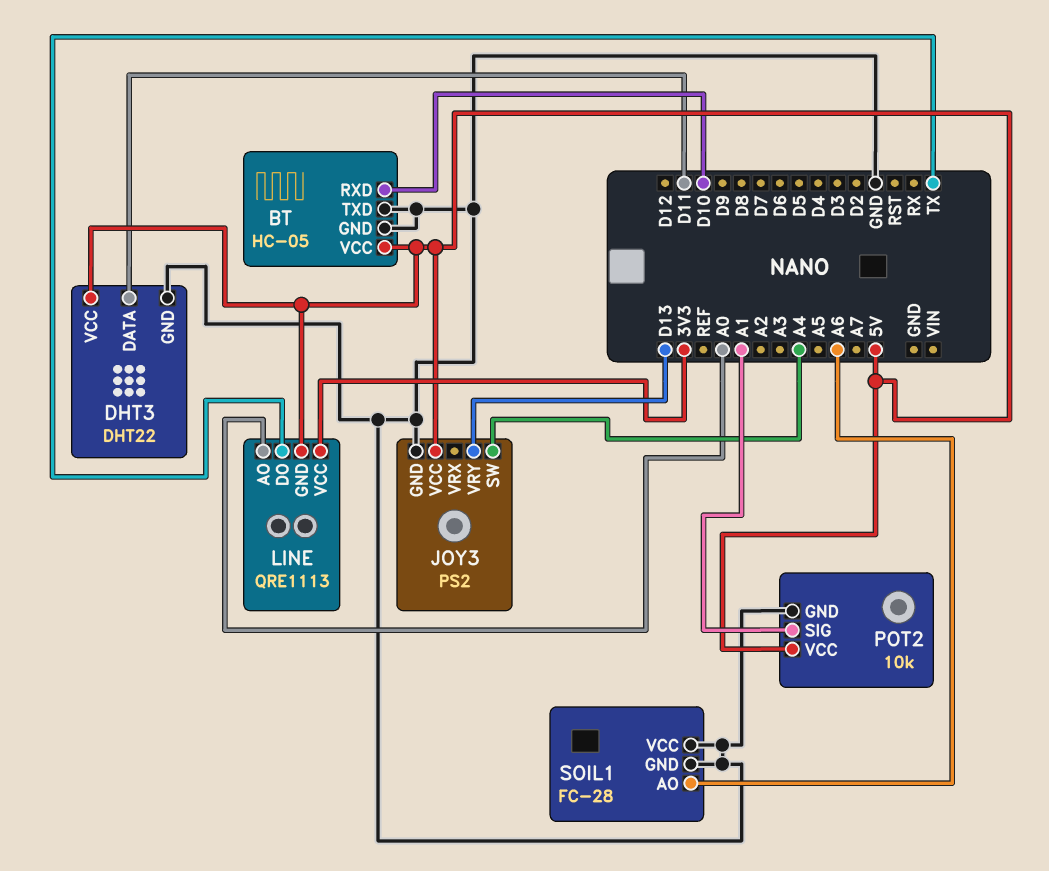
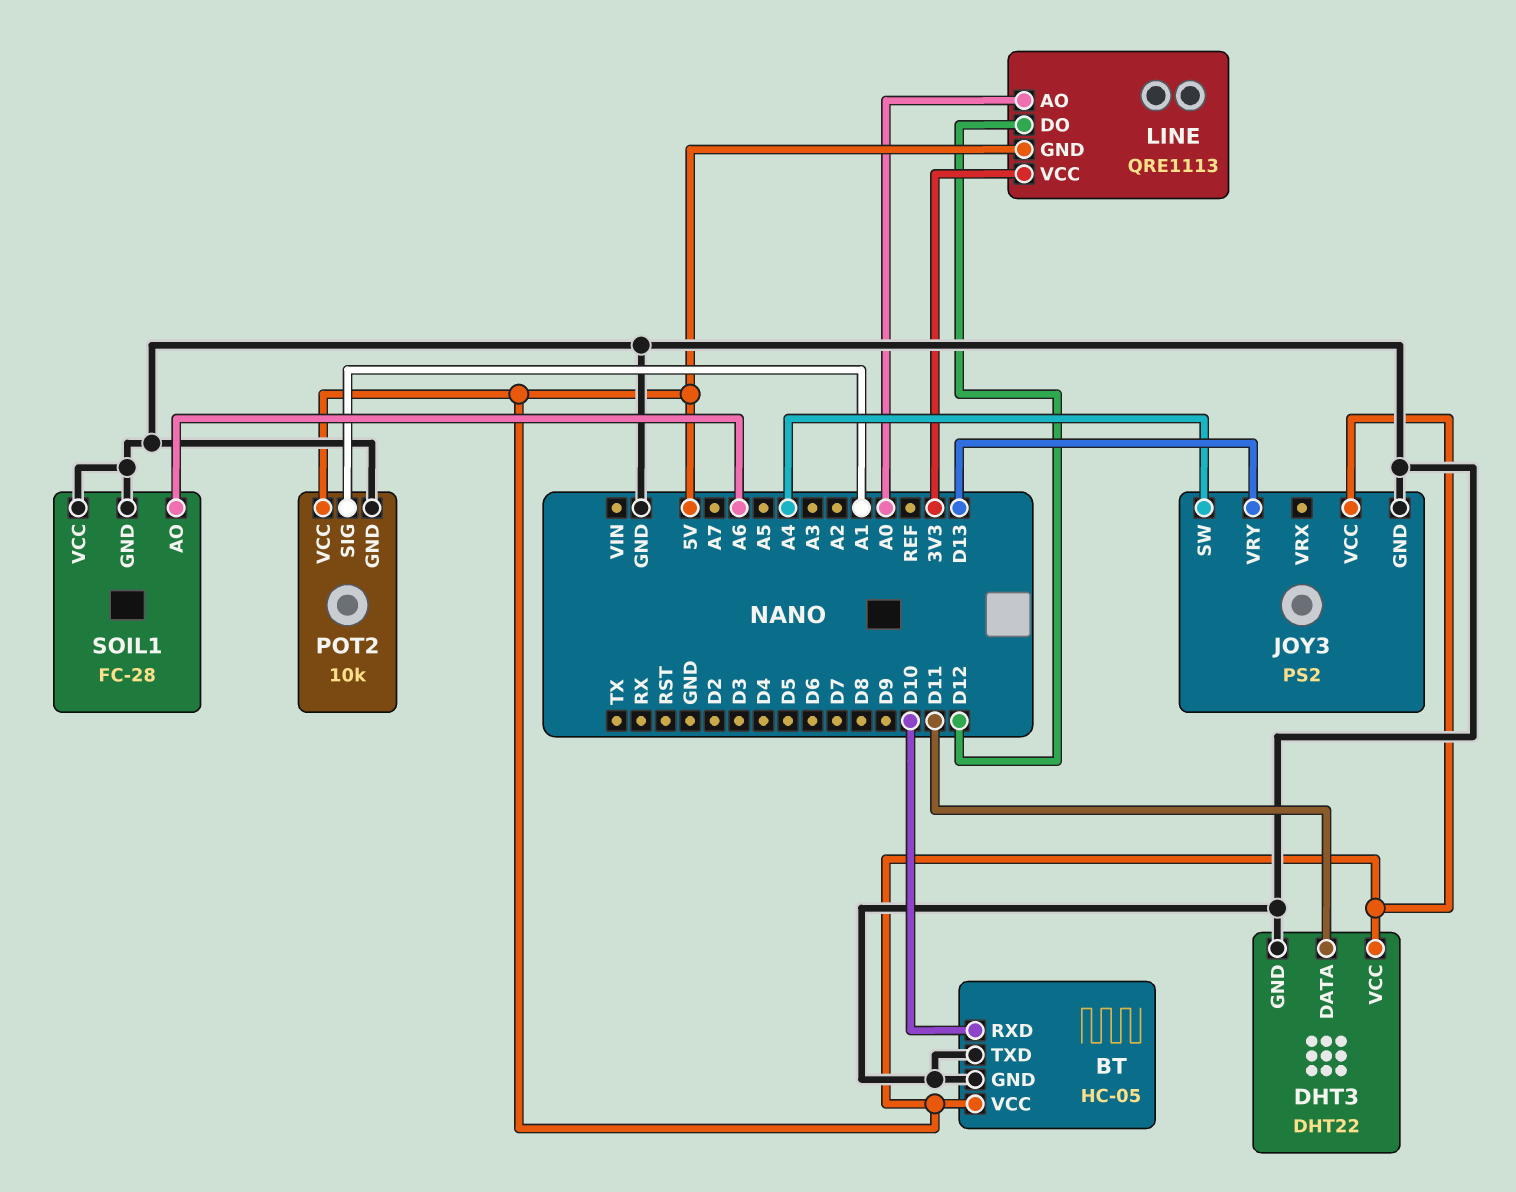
LINE pin DO: TX -> D12

